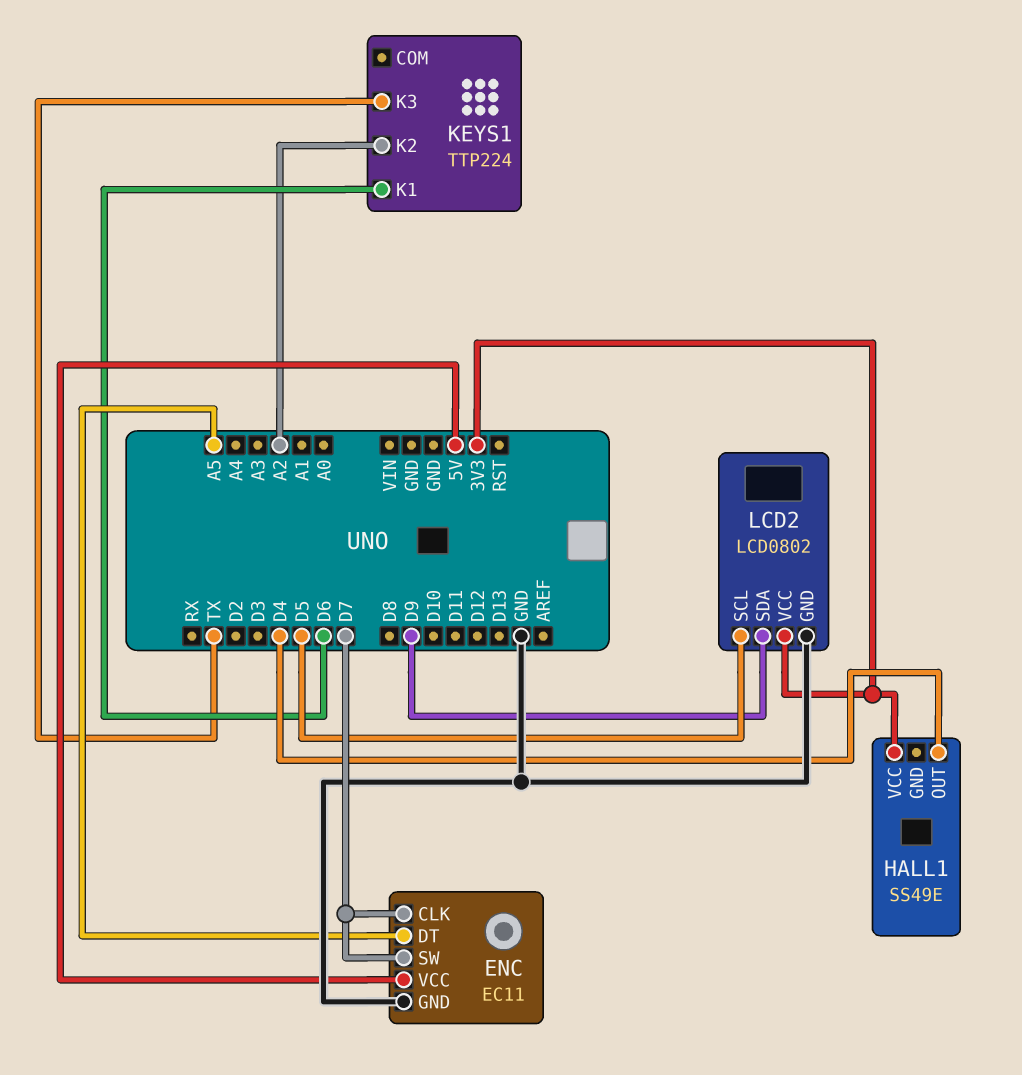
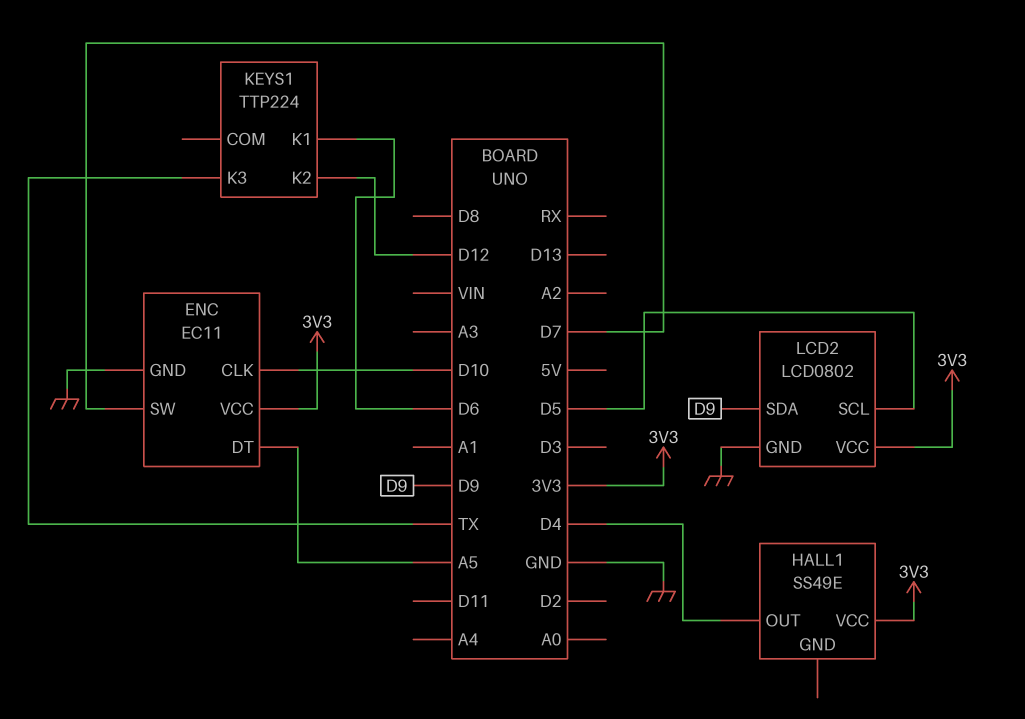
ENC pin CLK: D7 -> D10
ENC pin VCC: 5V -> 3V3
KEYS1 pin K2: A2 -> D12

